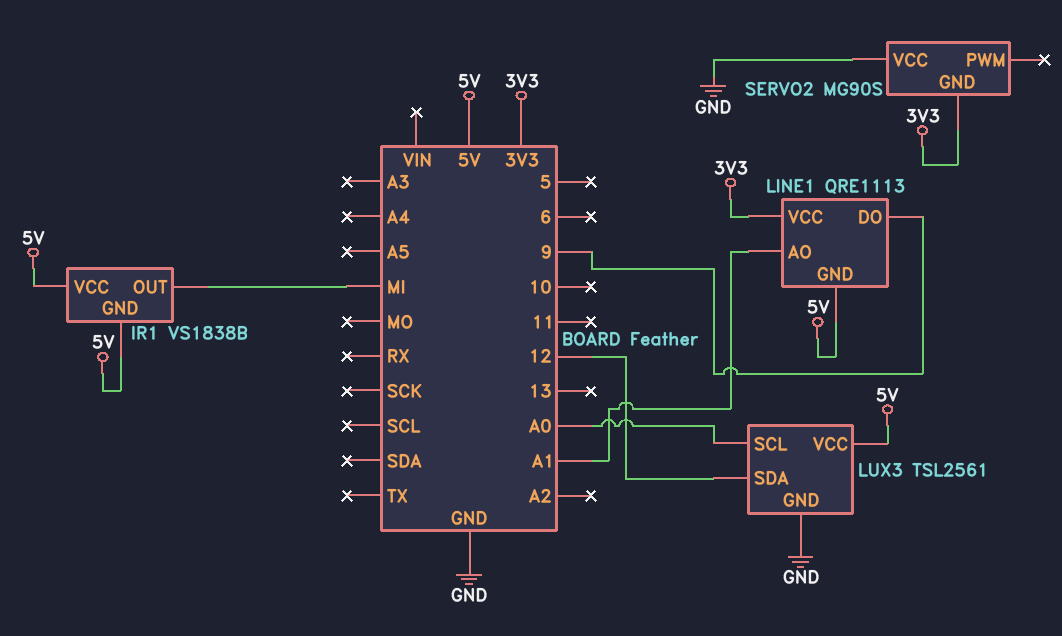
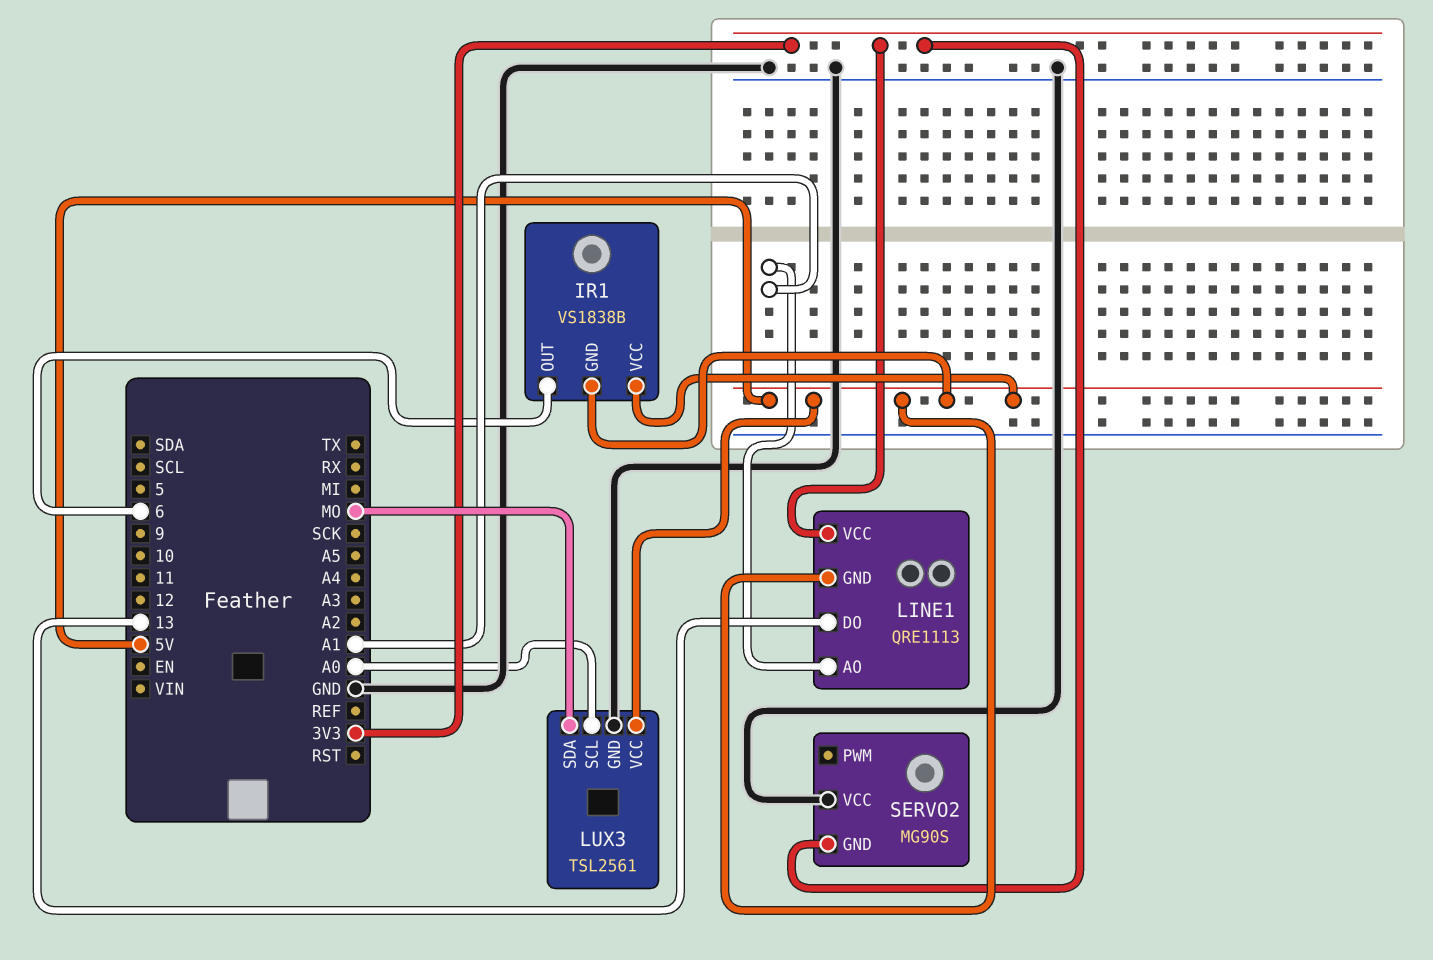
IR1 pin OUT: MI -> 6
LINE1 pin DO: 9 -> 13
LUX3 pin SDA: 12 -> MO

